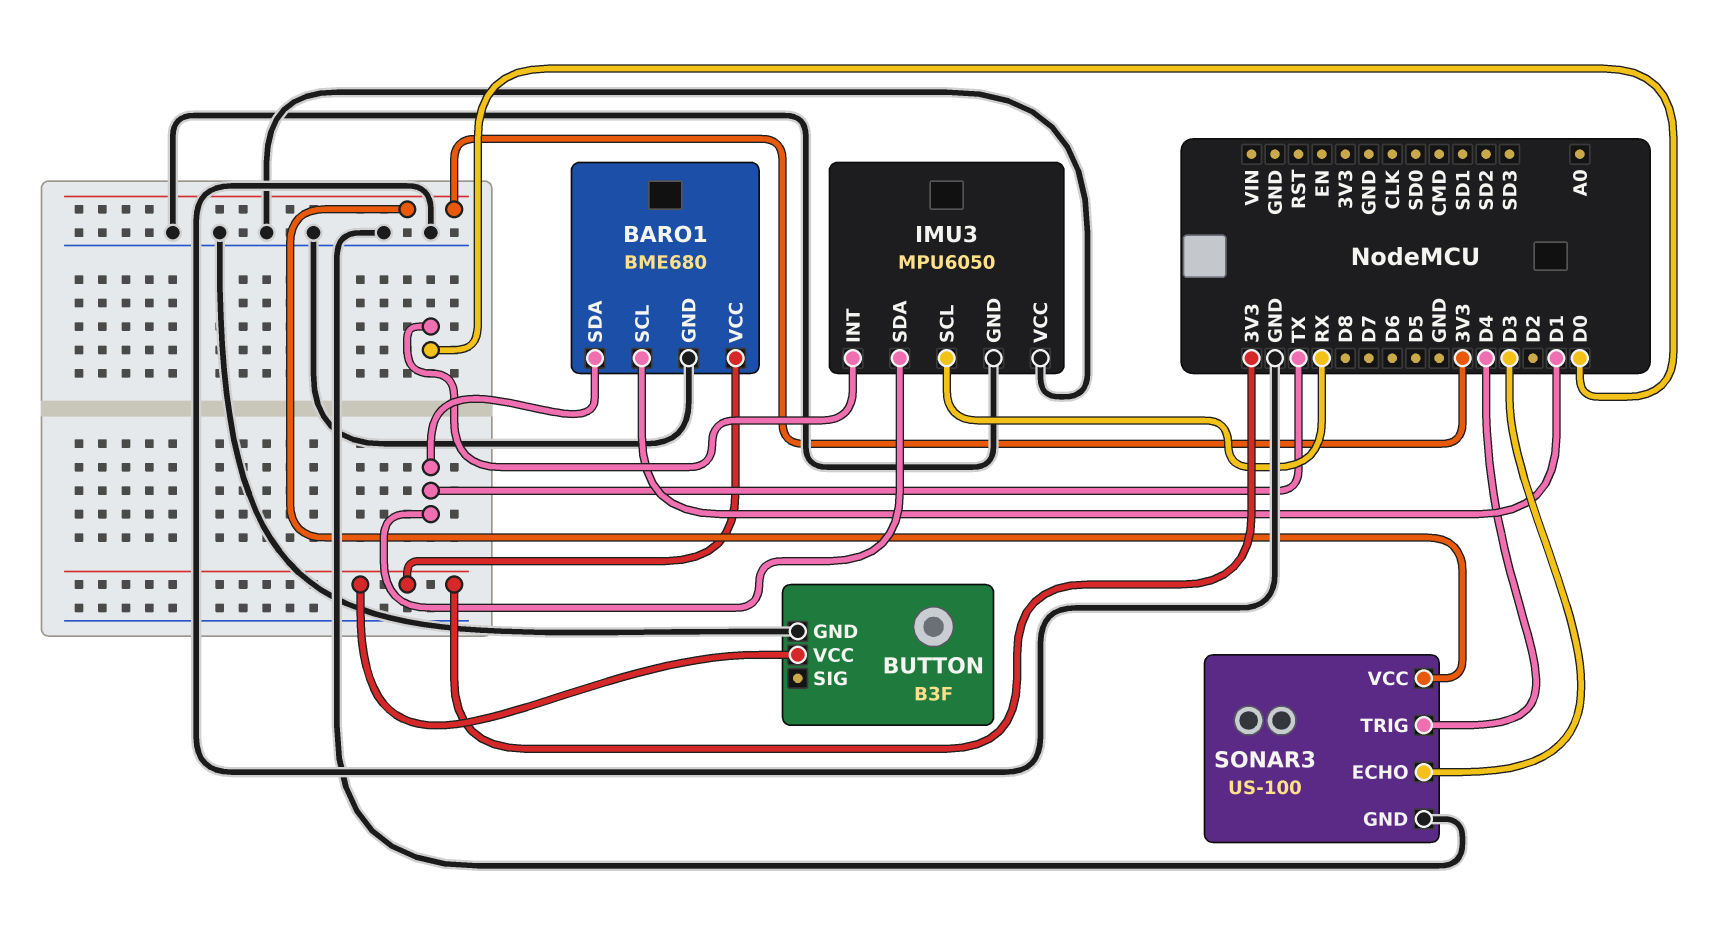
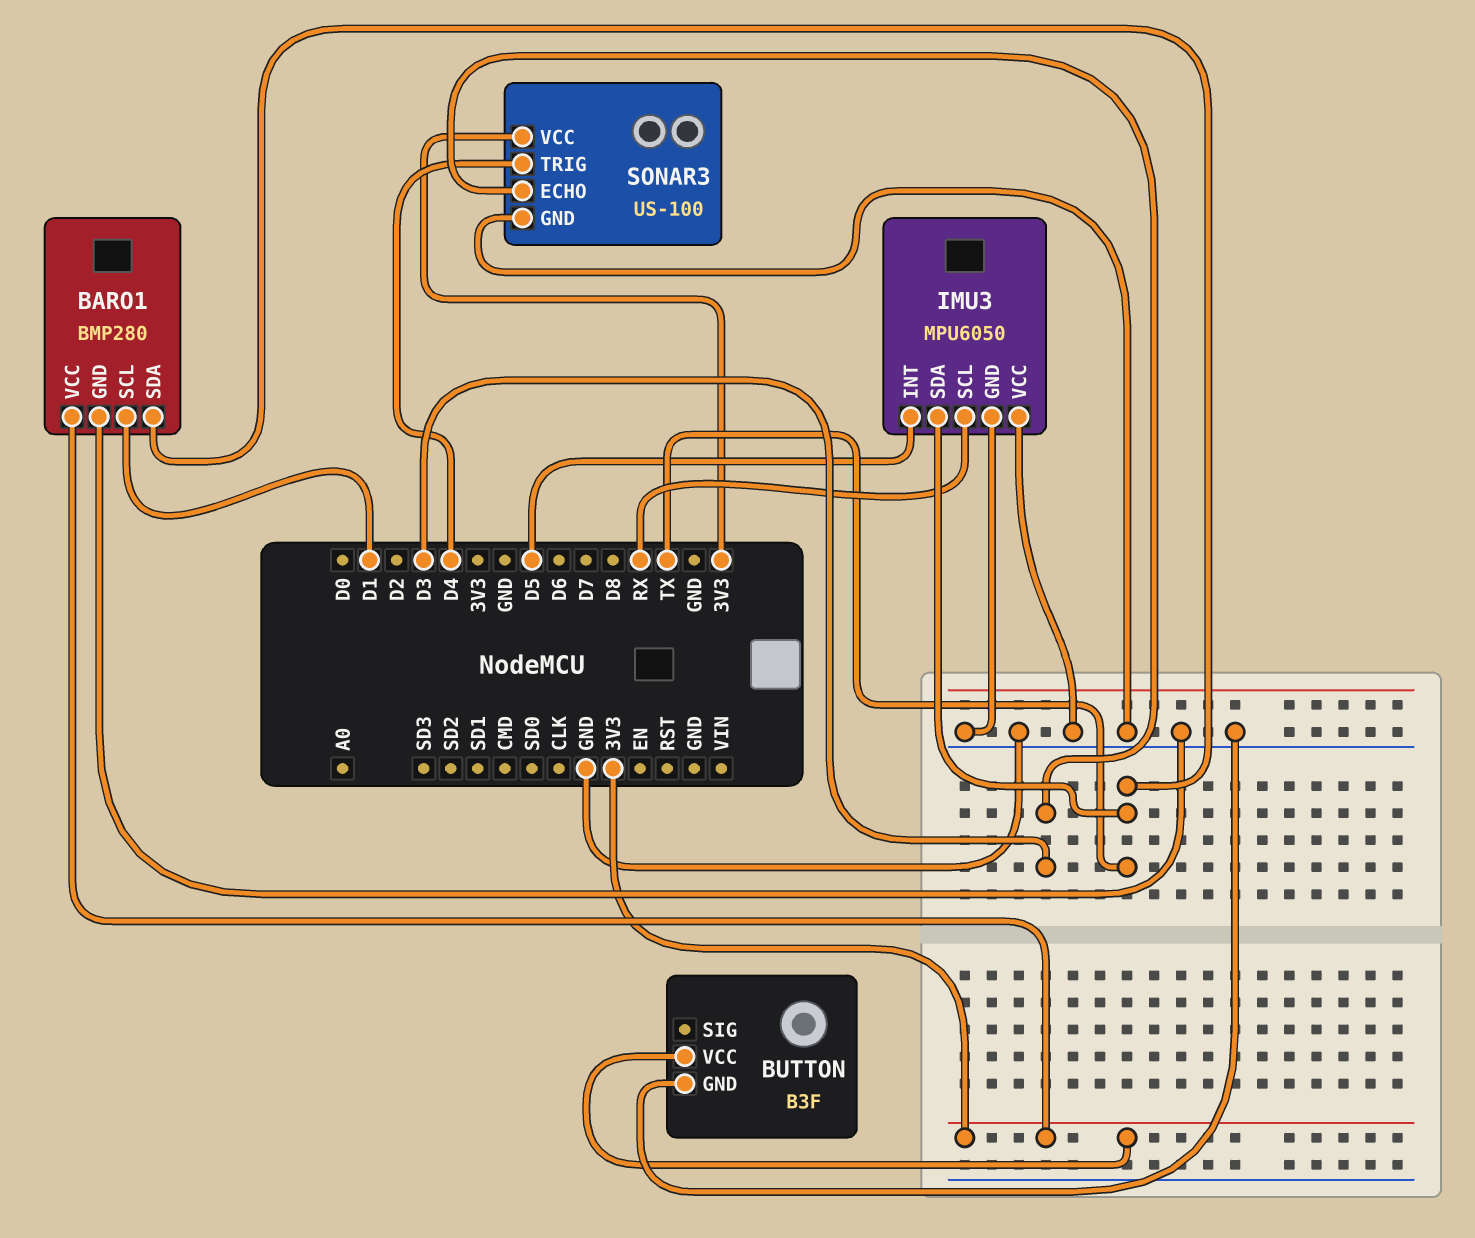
BARO1: BME680 -> BMP280
IMU3 pin INT: D0 -> D5

